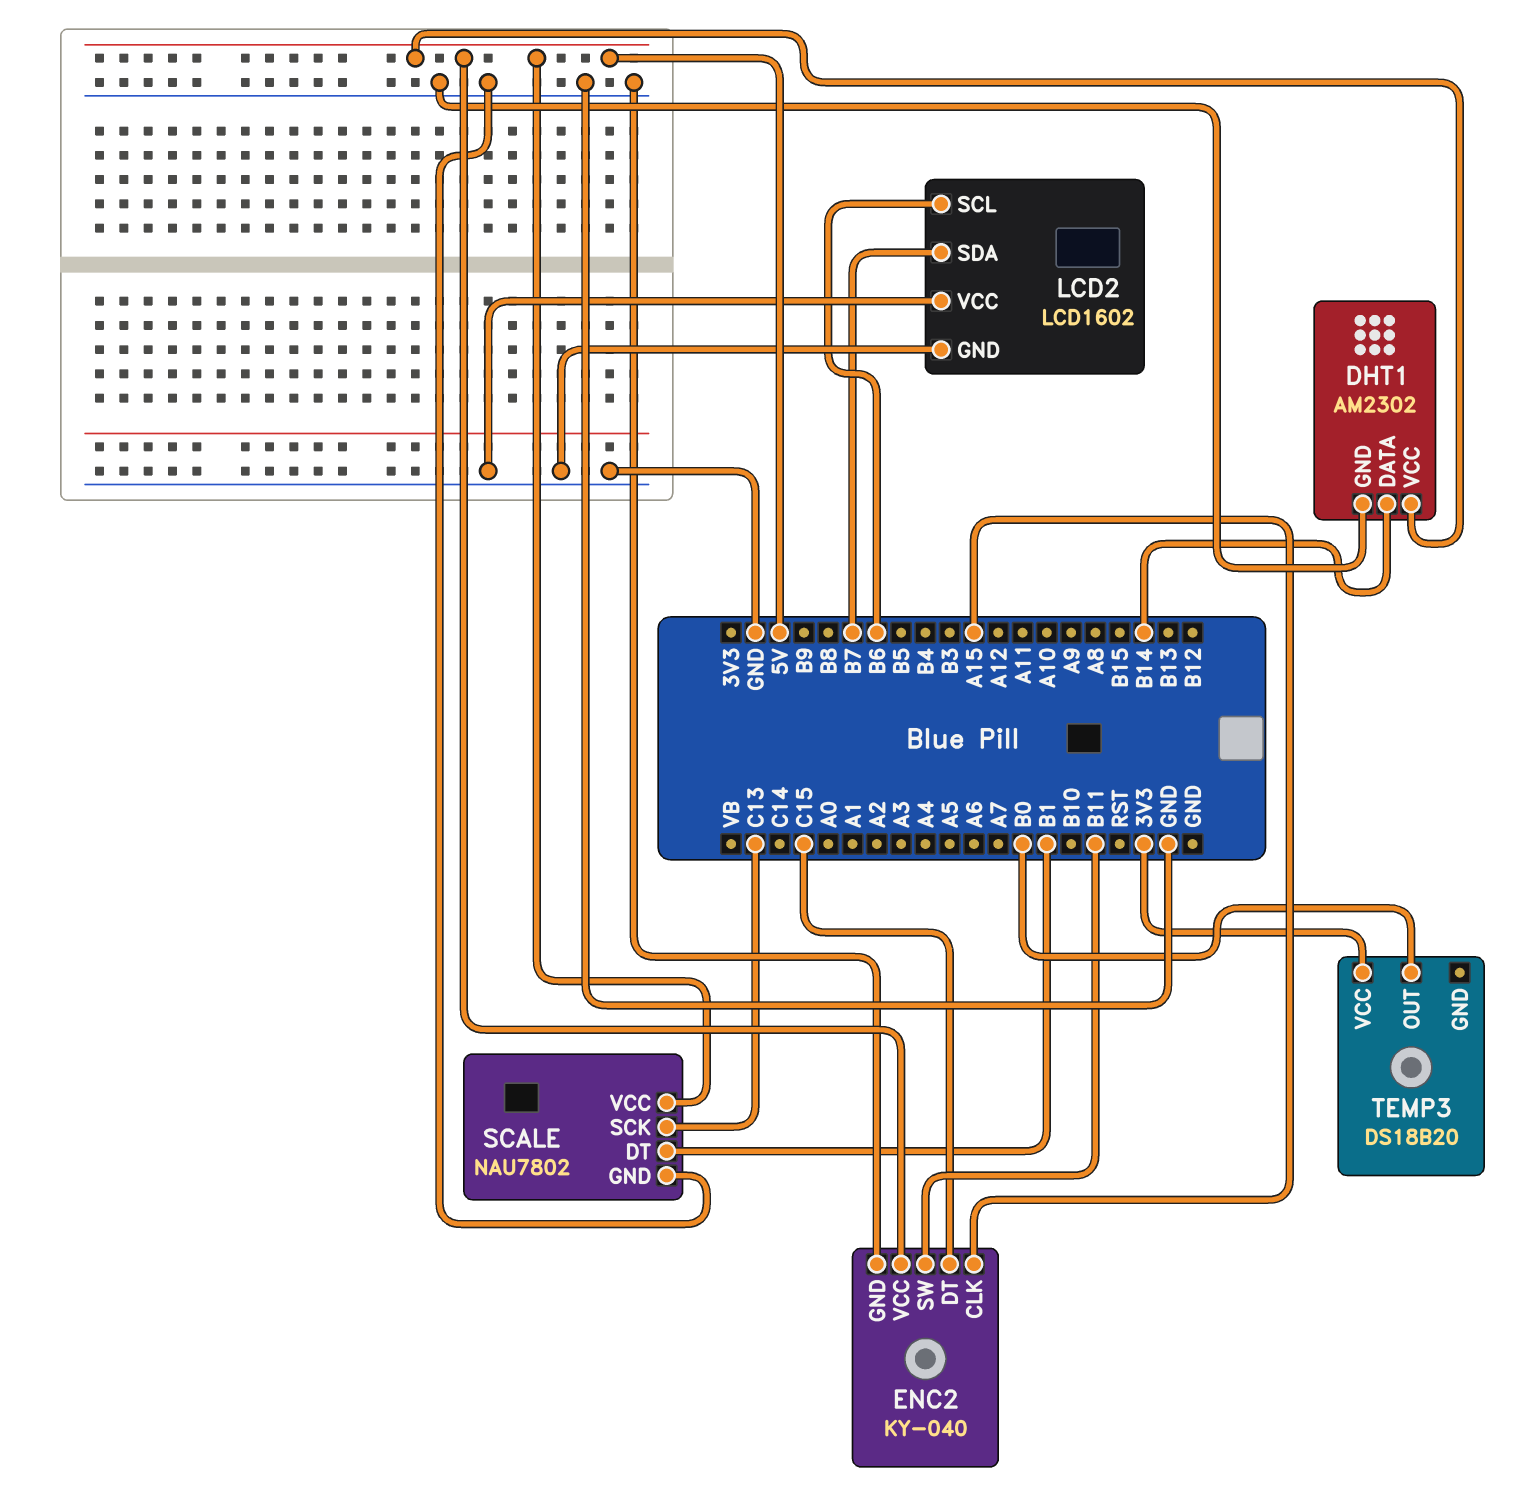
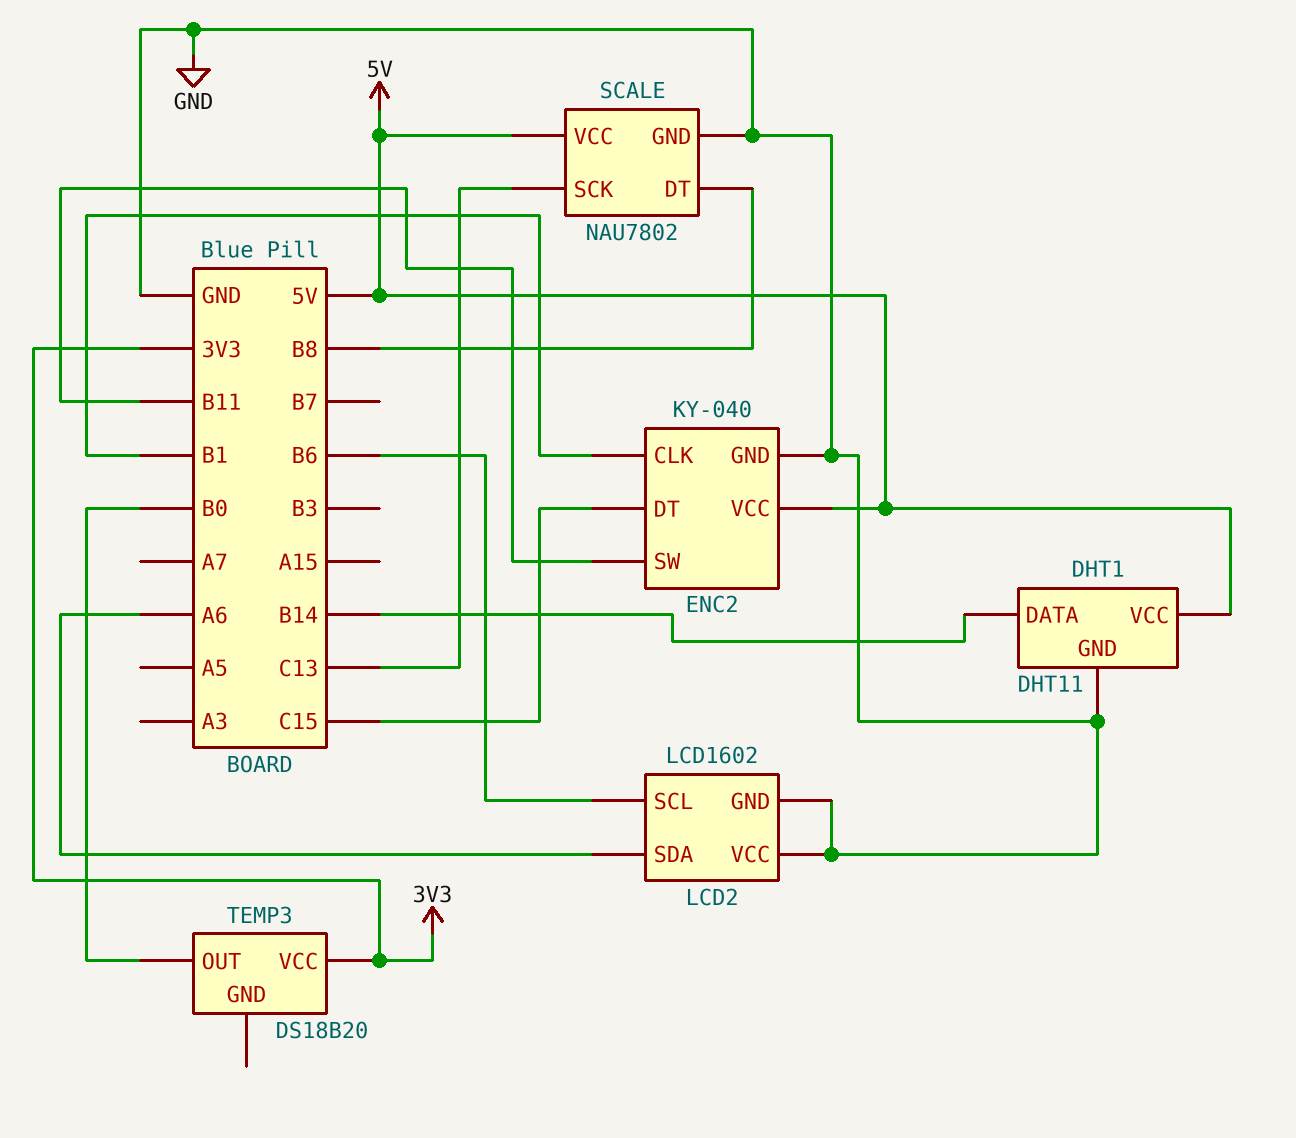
DHT1: AM2302 -> DHT11
ENC2 pin CLK: A15 -> B1
LCD2 pin SDA: B7 -> A6
SCALE pin DT: B1 -> B8

